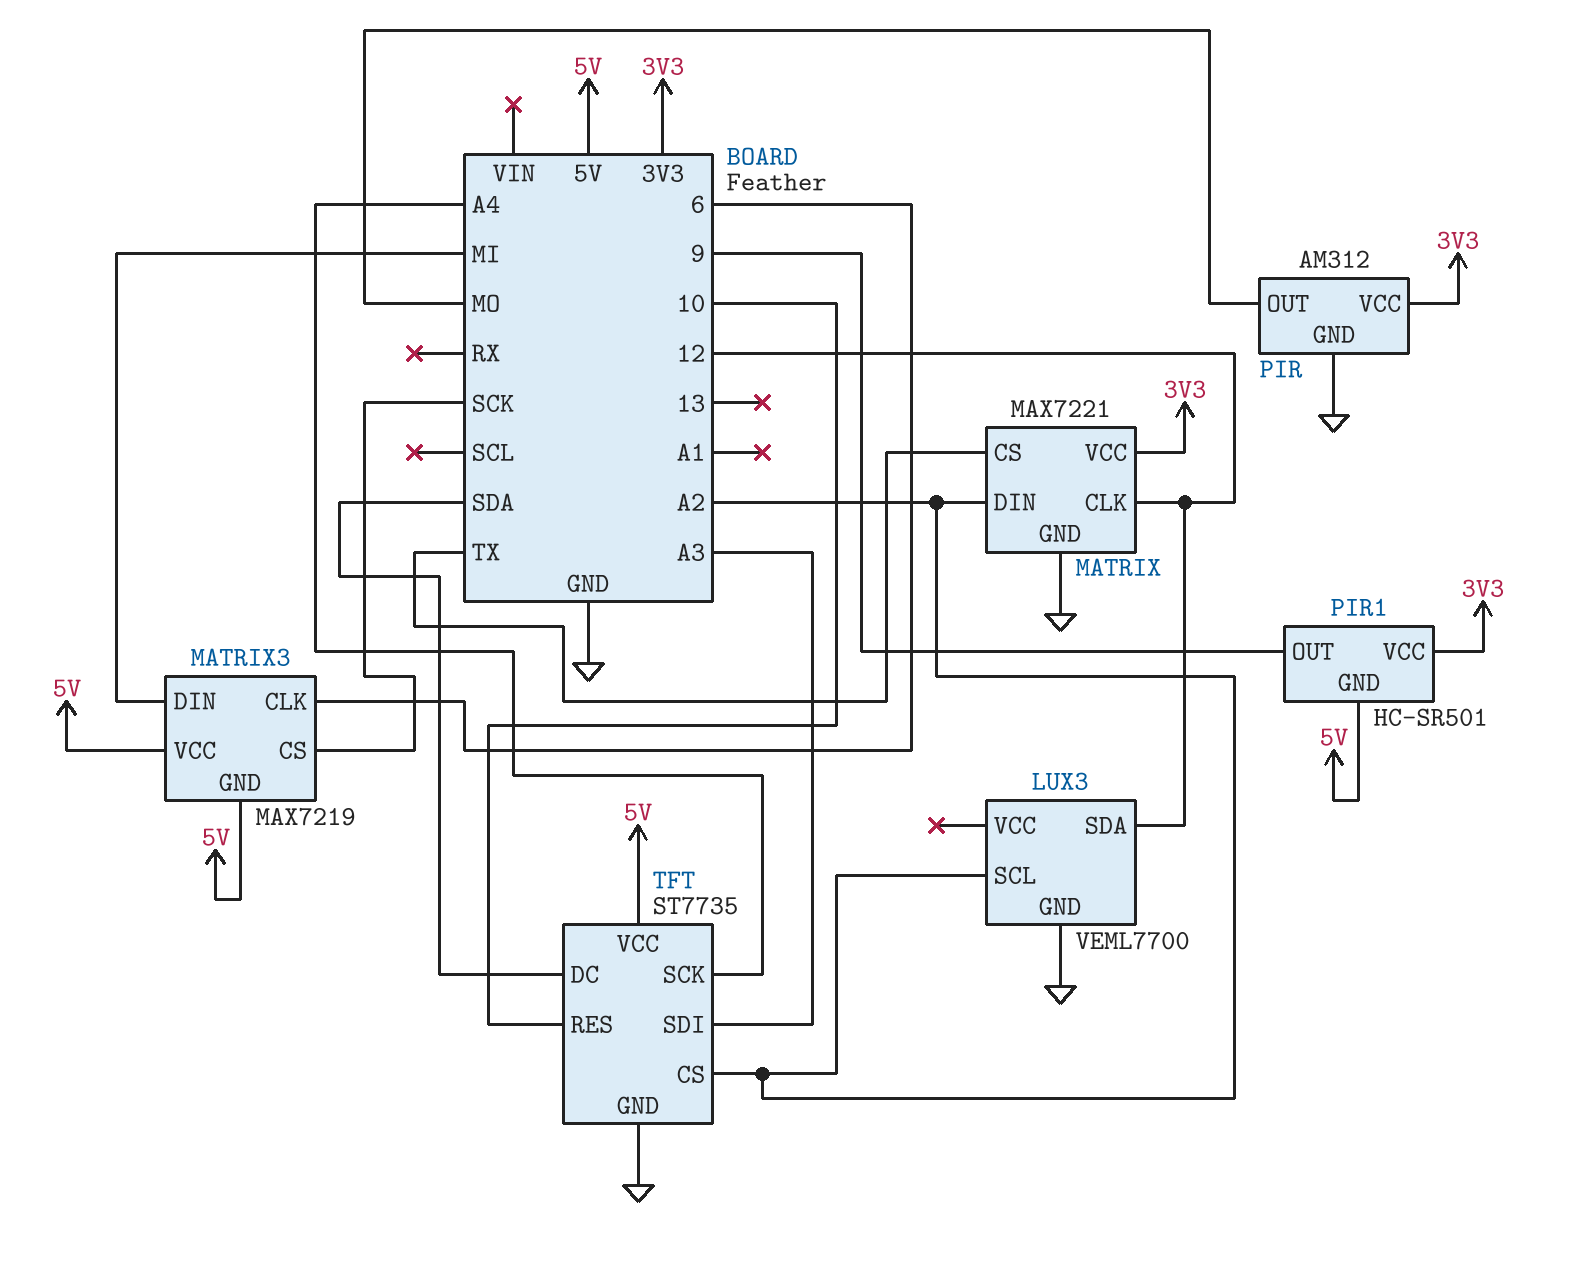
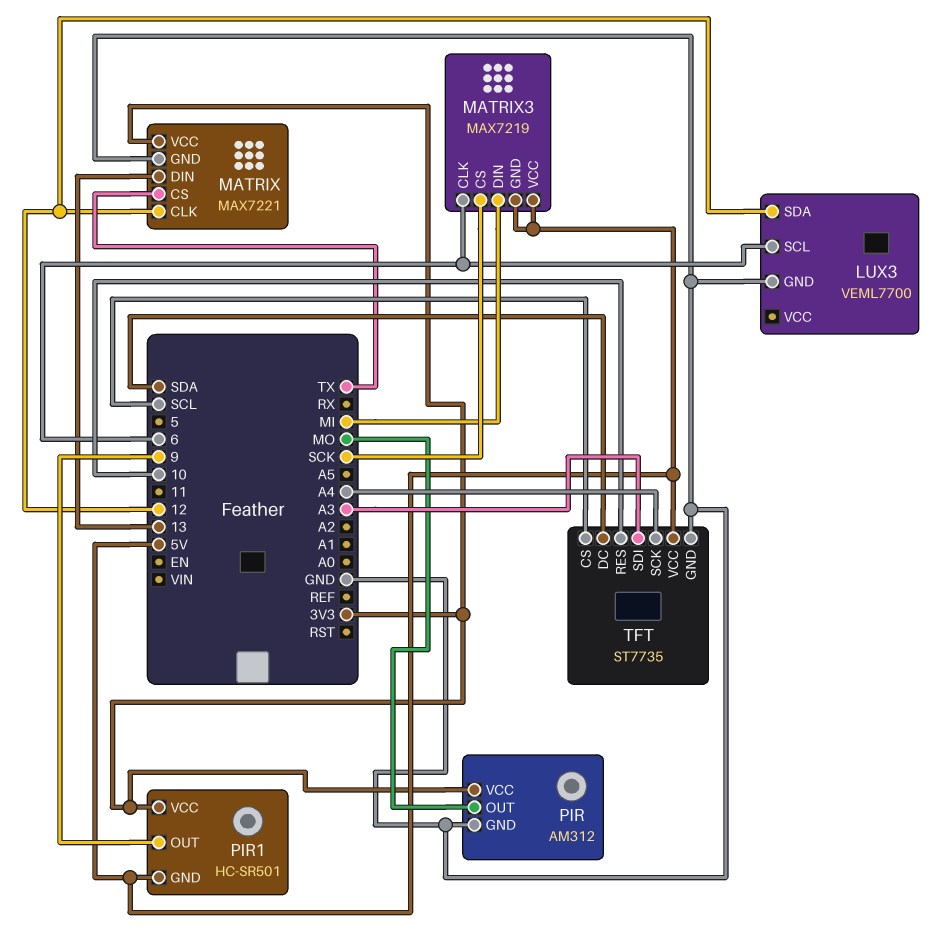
LUX3 pin SCL: A2 -> 6
MATRIX pin DIN: A2 -> 13
TFT pin CS: A2 -> SCL

